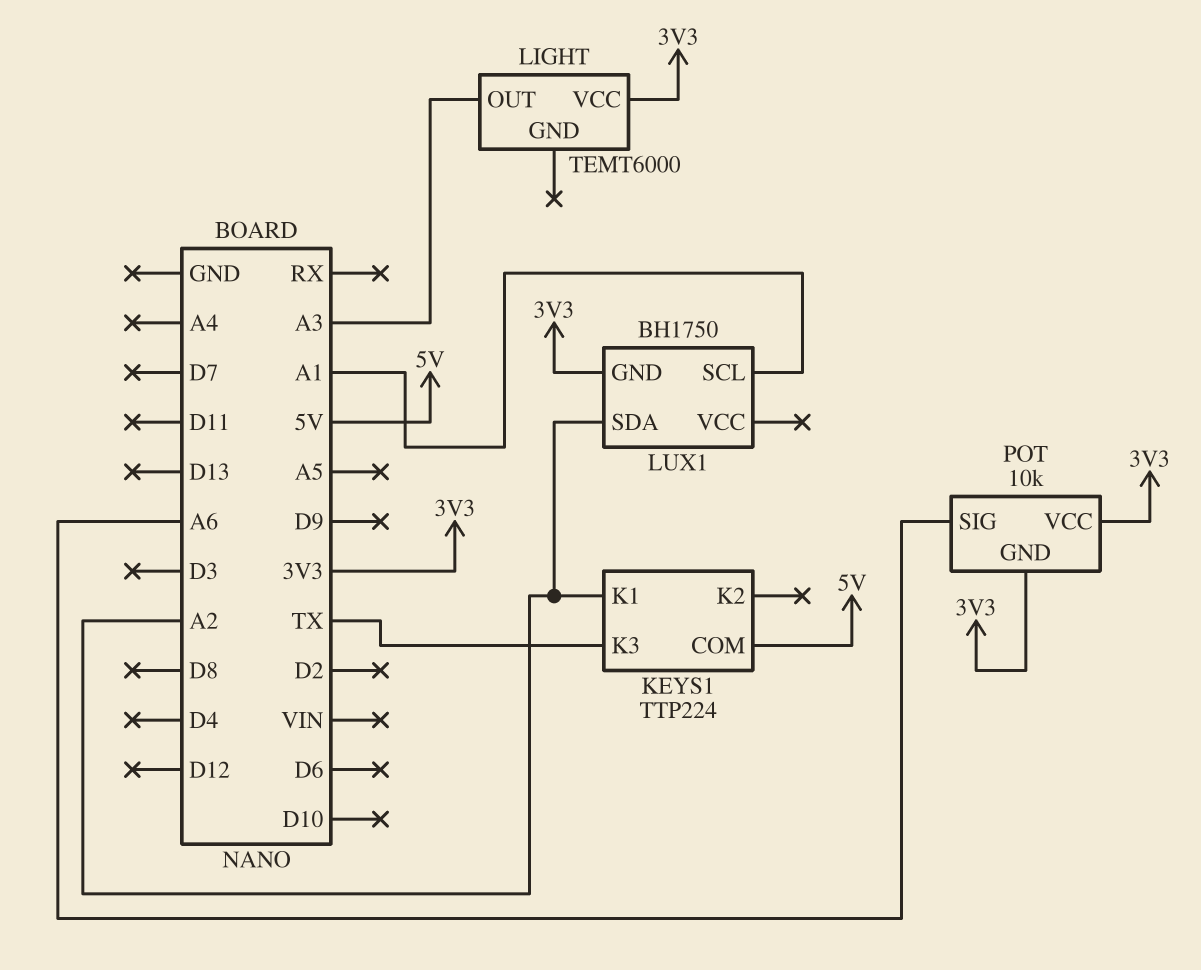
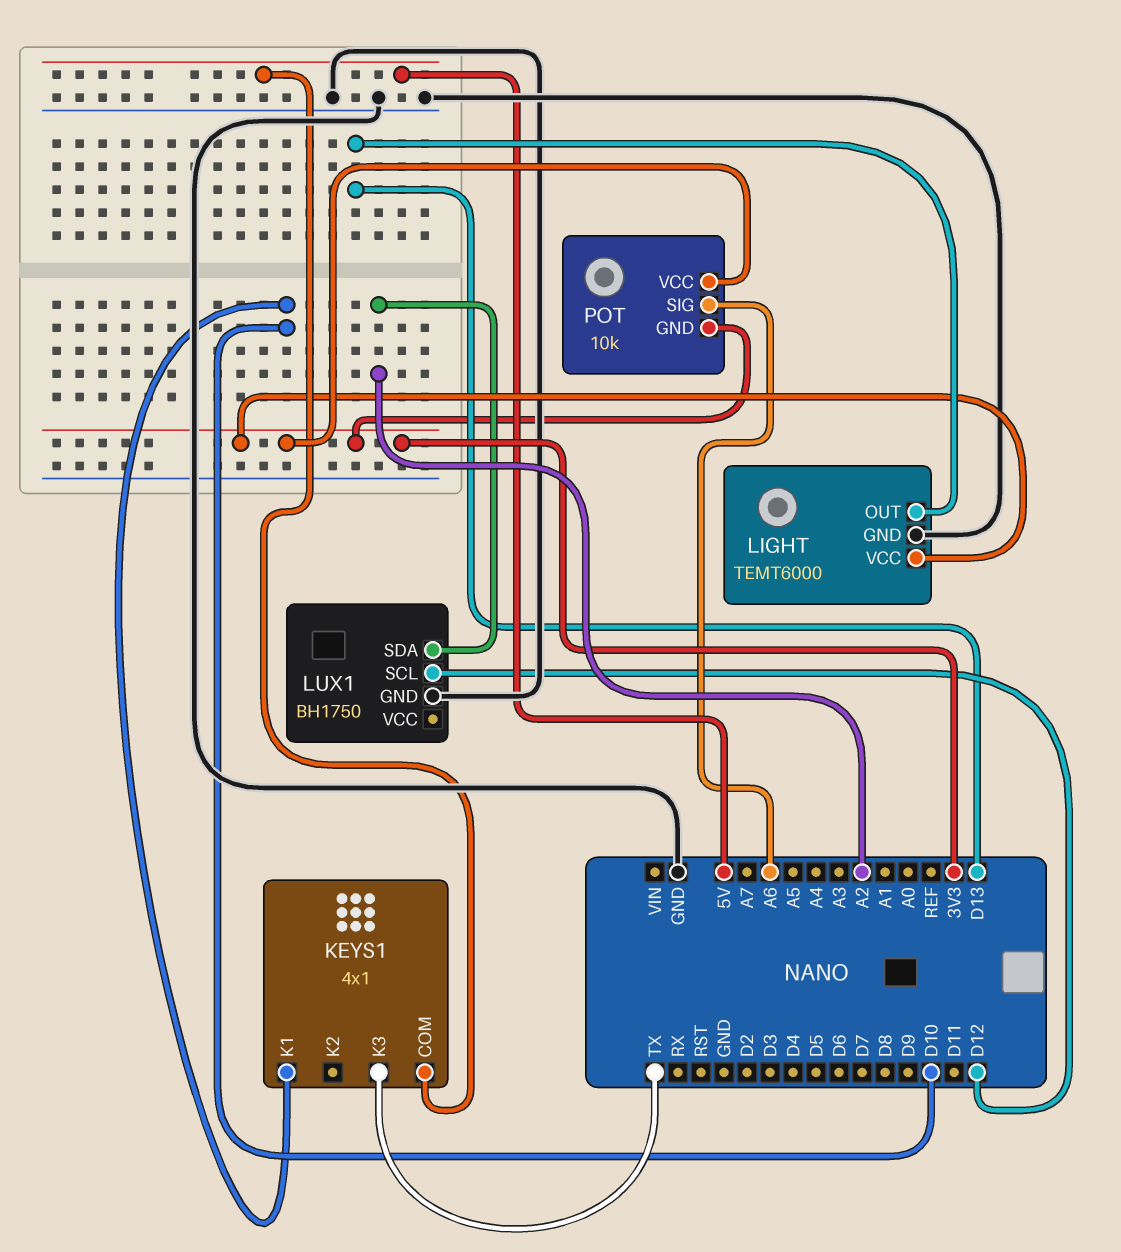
KEYS1: TTP224 -> 4x1
KEYS1 pin K1: A2 -> D10
LIGHT pin GND: none -> GND
LIGHT pin OUT: A3 -> D13
LUX1 pin GND: 3V3 -> GND
LUX1 pin SCL: A1 -> D12

